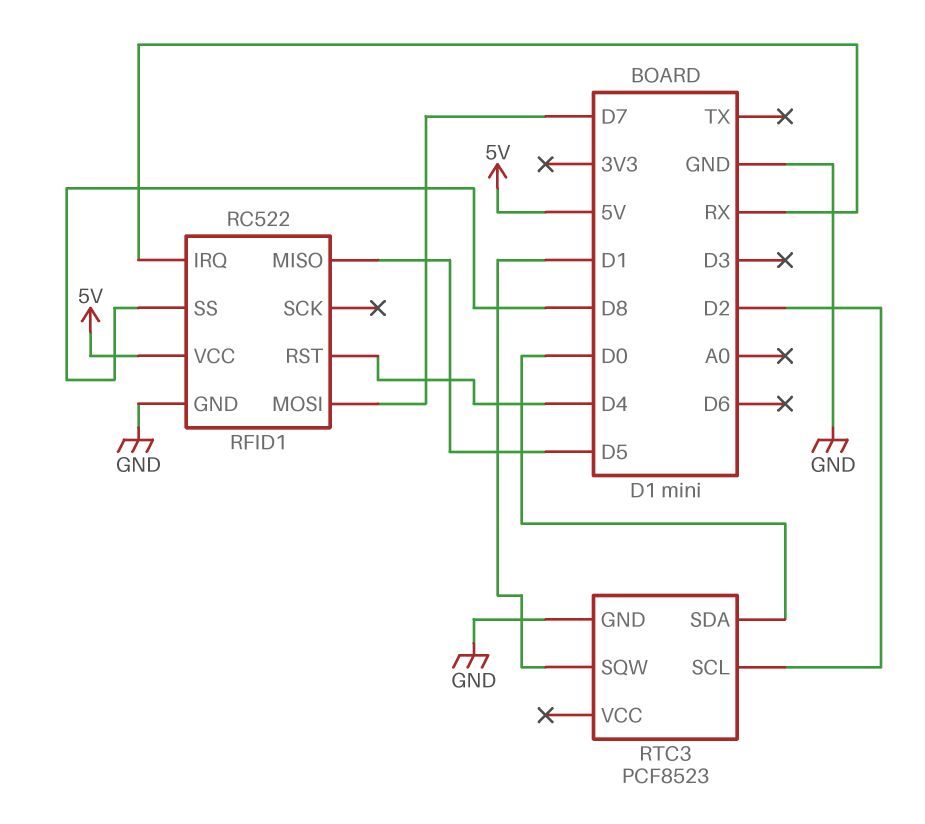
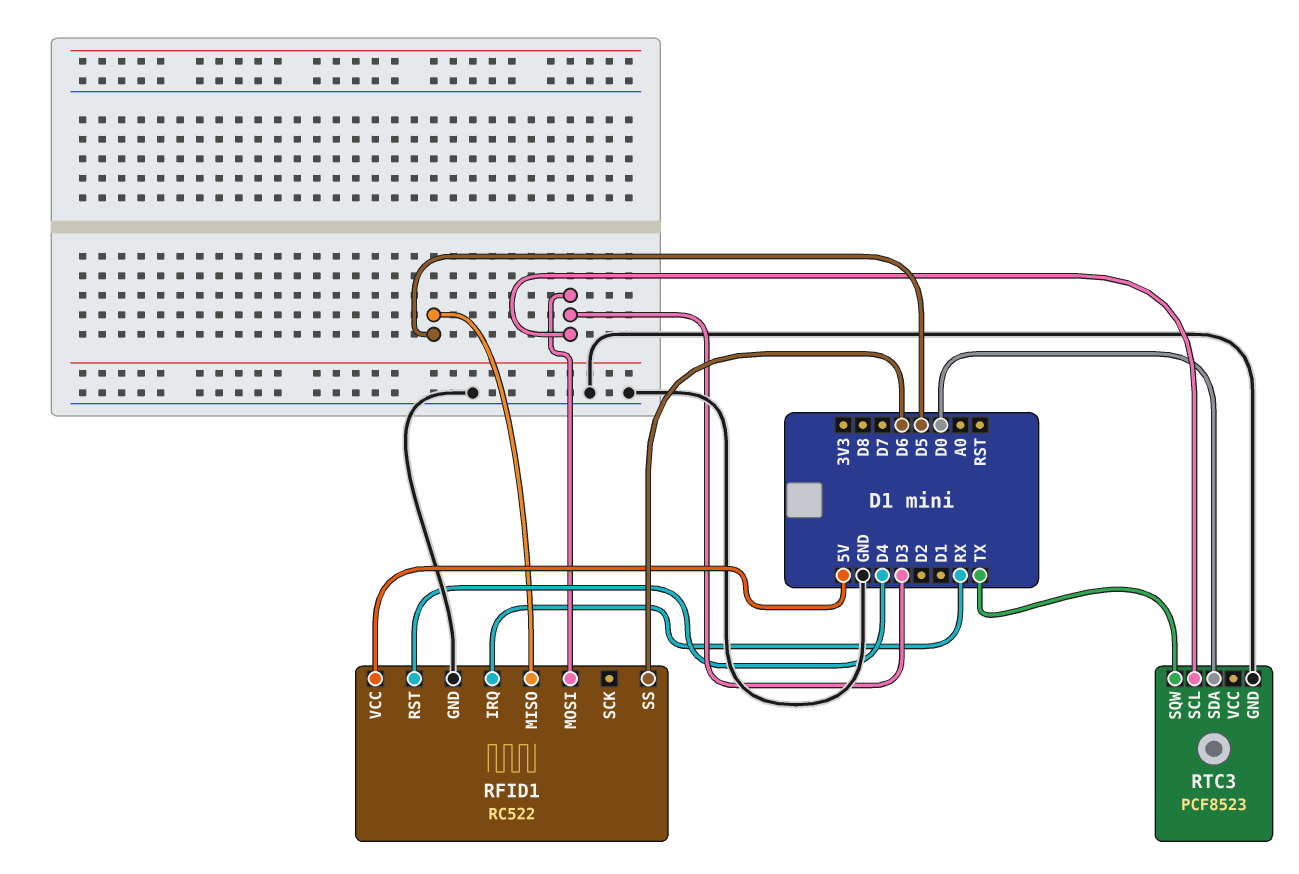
RFID1 pin MOSI: D7 -> D3
RFID1 pin SS: D8 -> D6
RTC3 pin SCL: D2 -> D3
RTC3 pin SQW: D1 -> TX

